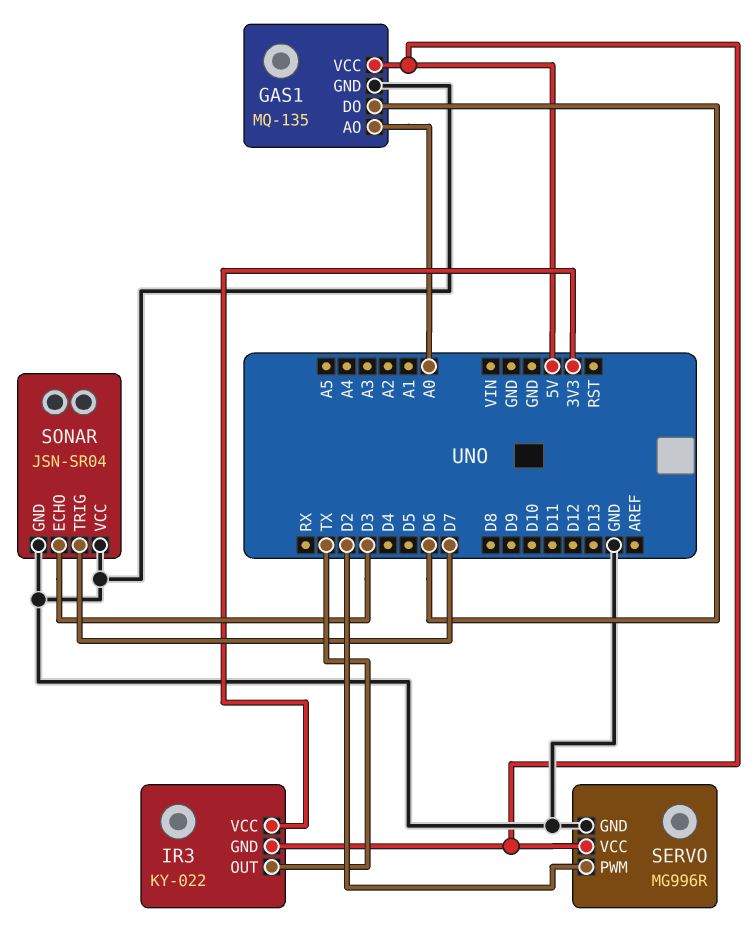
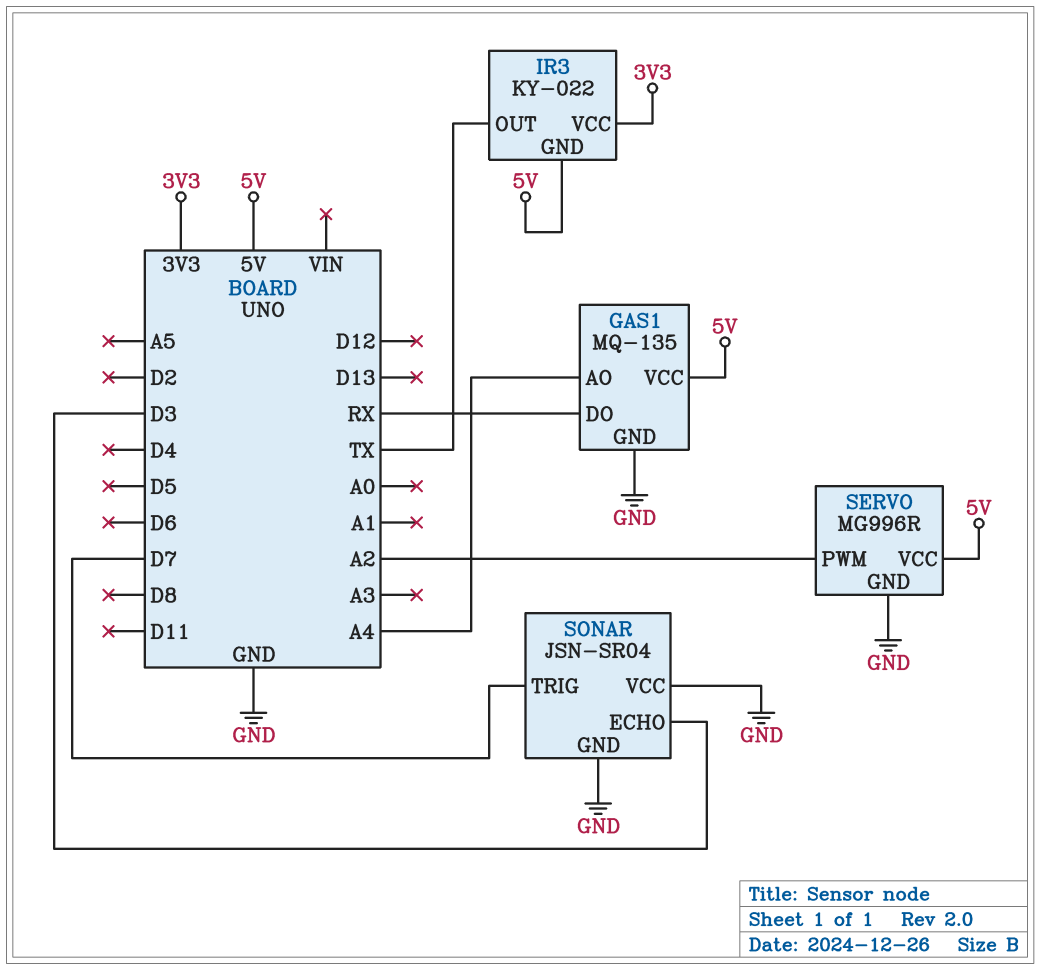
GAS1 pin AO: A0 -> A4
GAS1 pin DO: D6 -> RX
SERVO pin PWM: D2 -> A2

